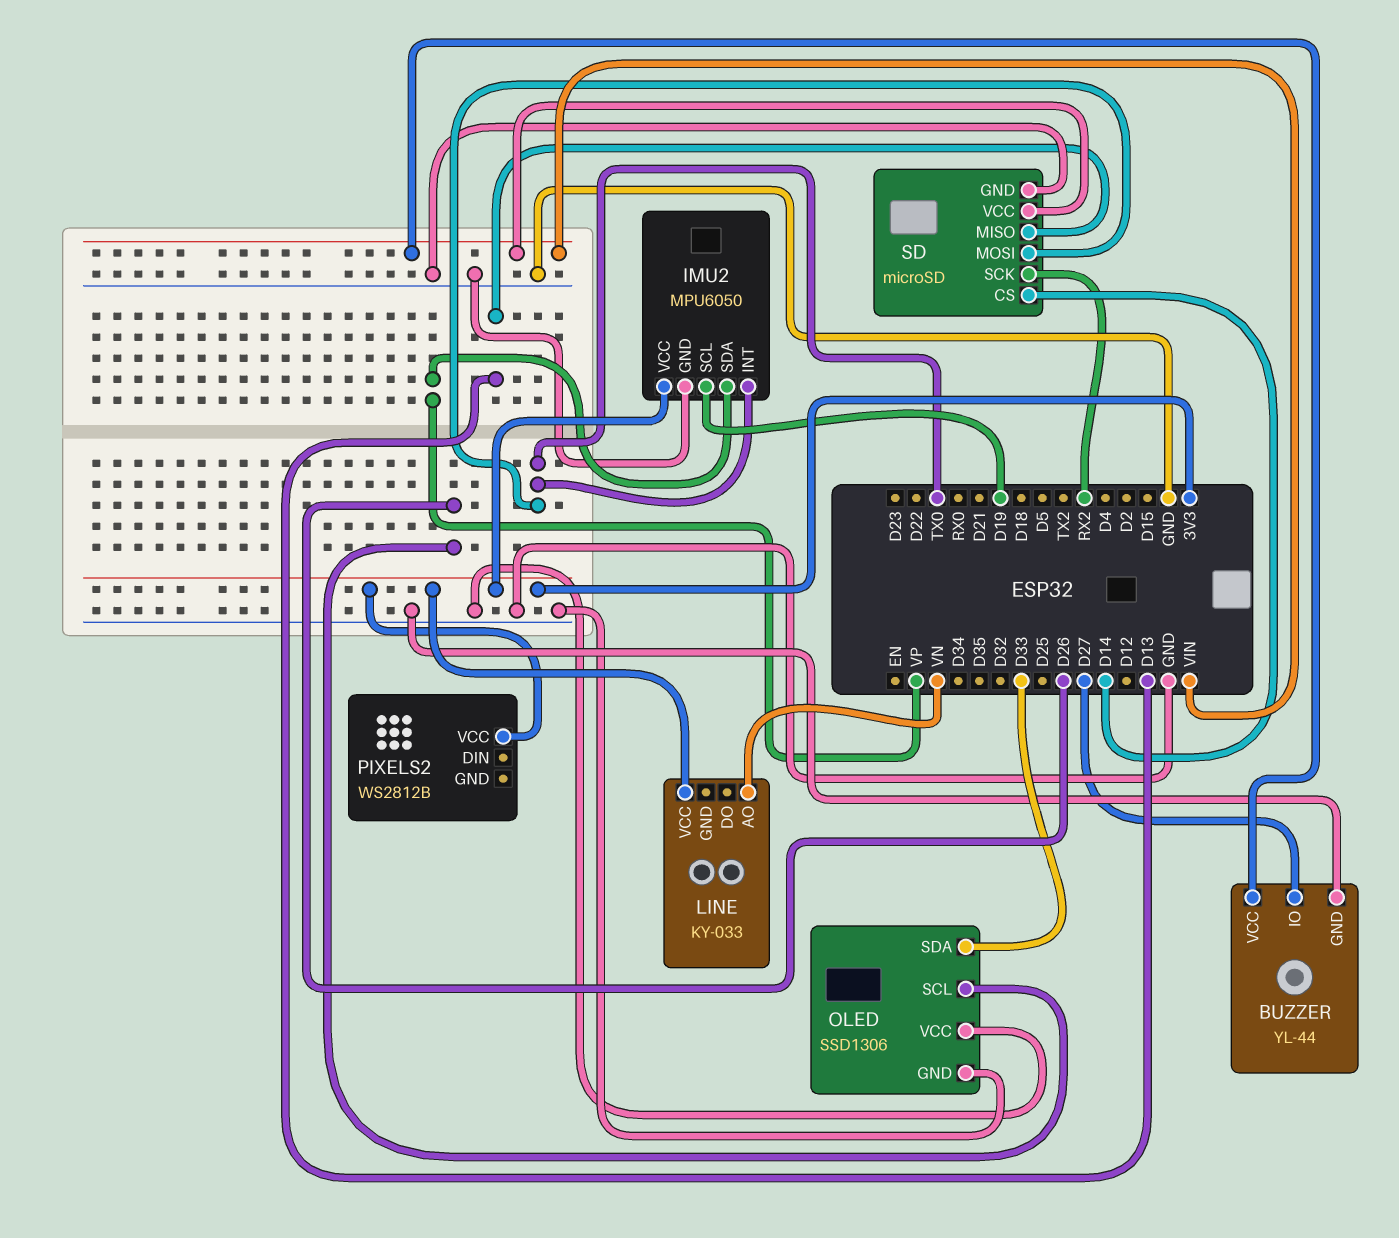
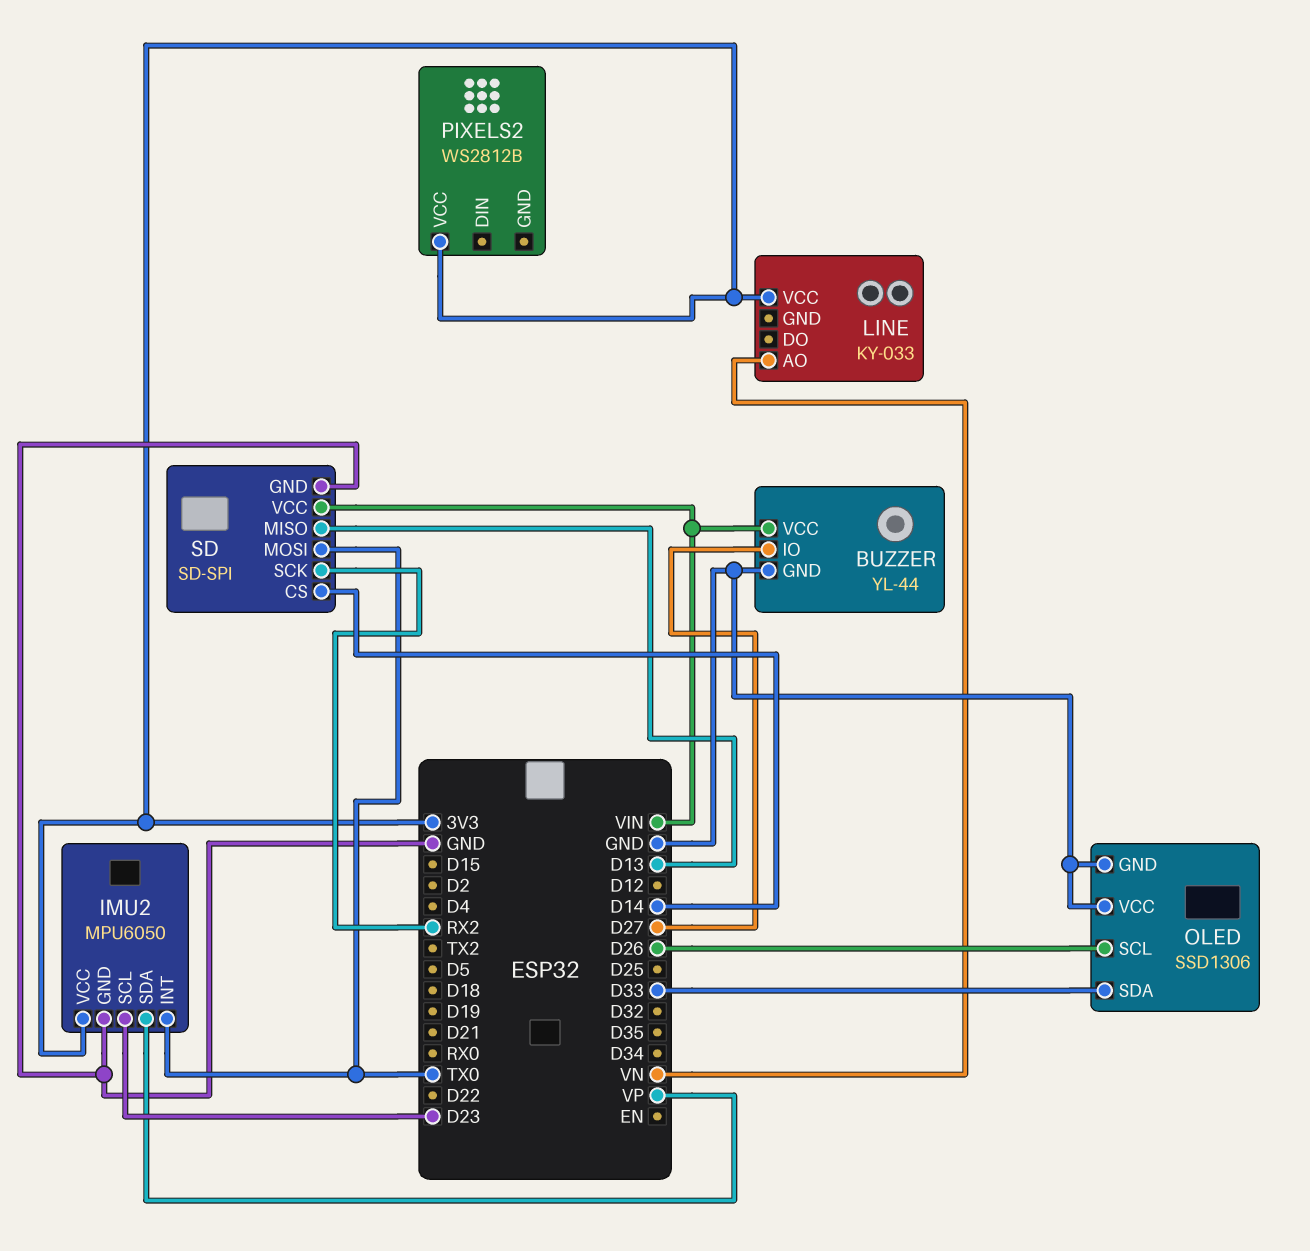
IMU2 pin SCL: D19 -> D23
SD: microSD -> SD-SPI

